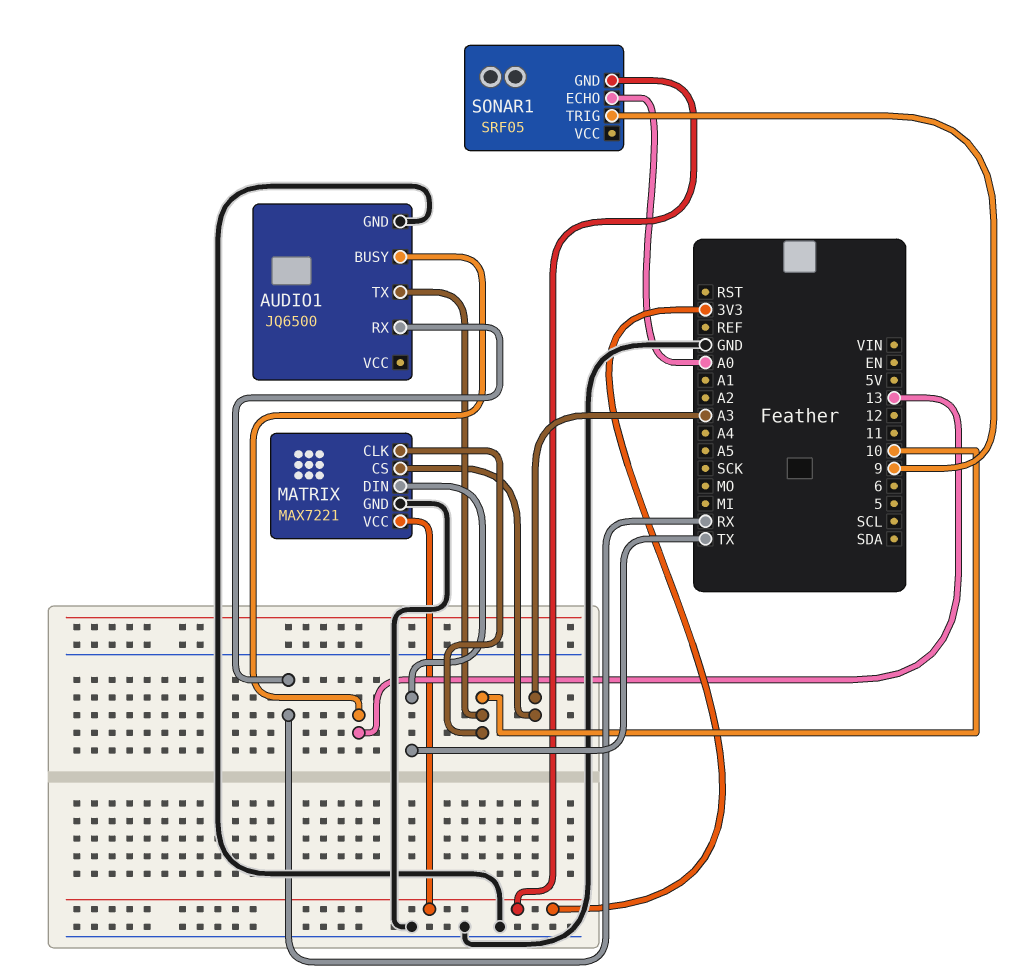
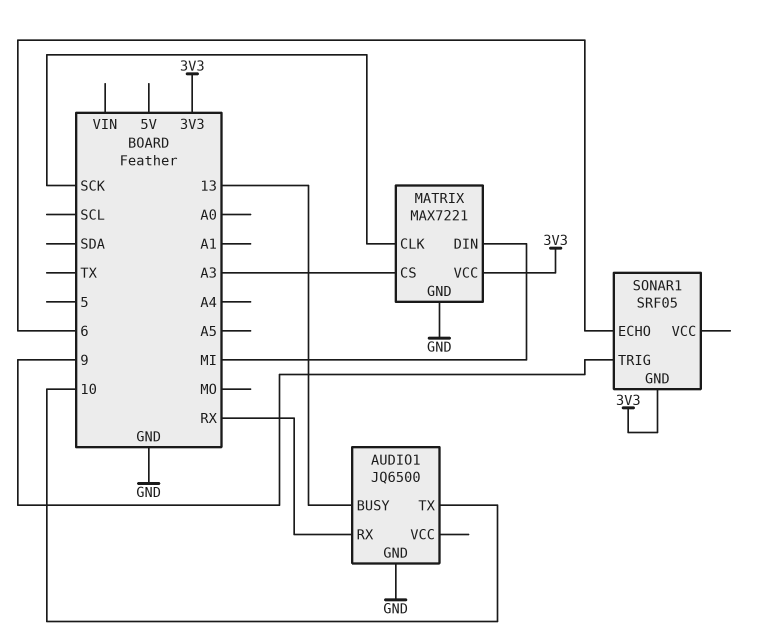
MATRIX pin CLK: 10 -> SCK
MATRIX pin DIN: TX -> MI
SONAR1 pin ECHO: A0 -> 6

